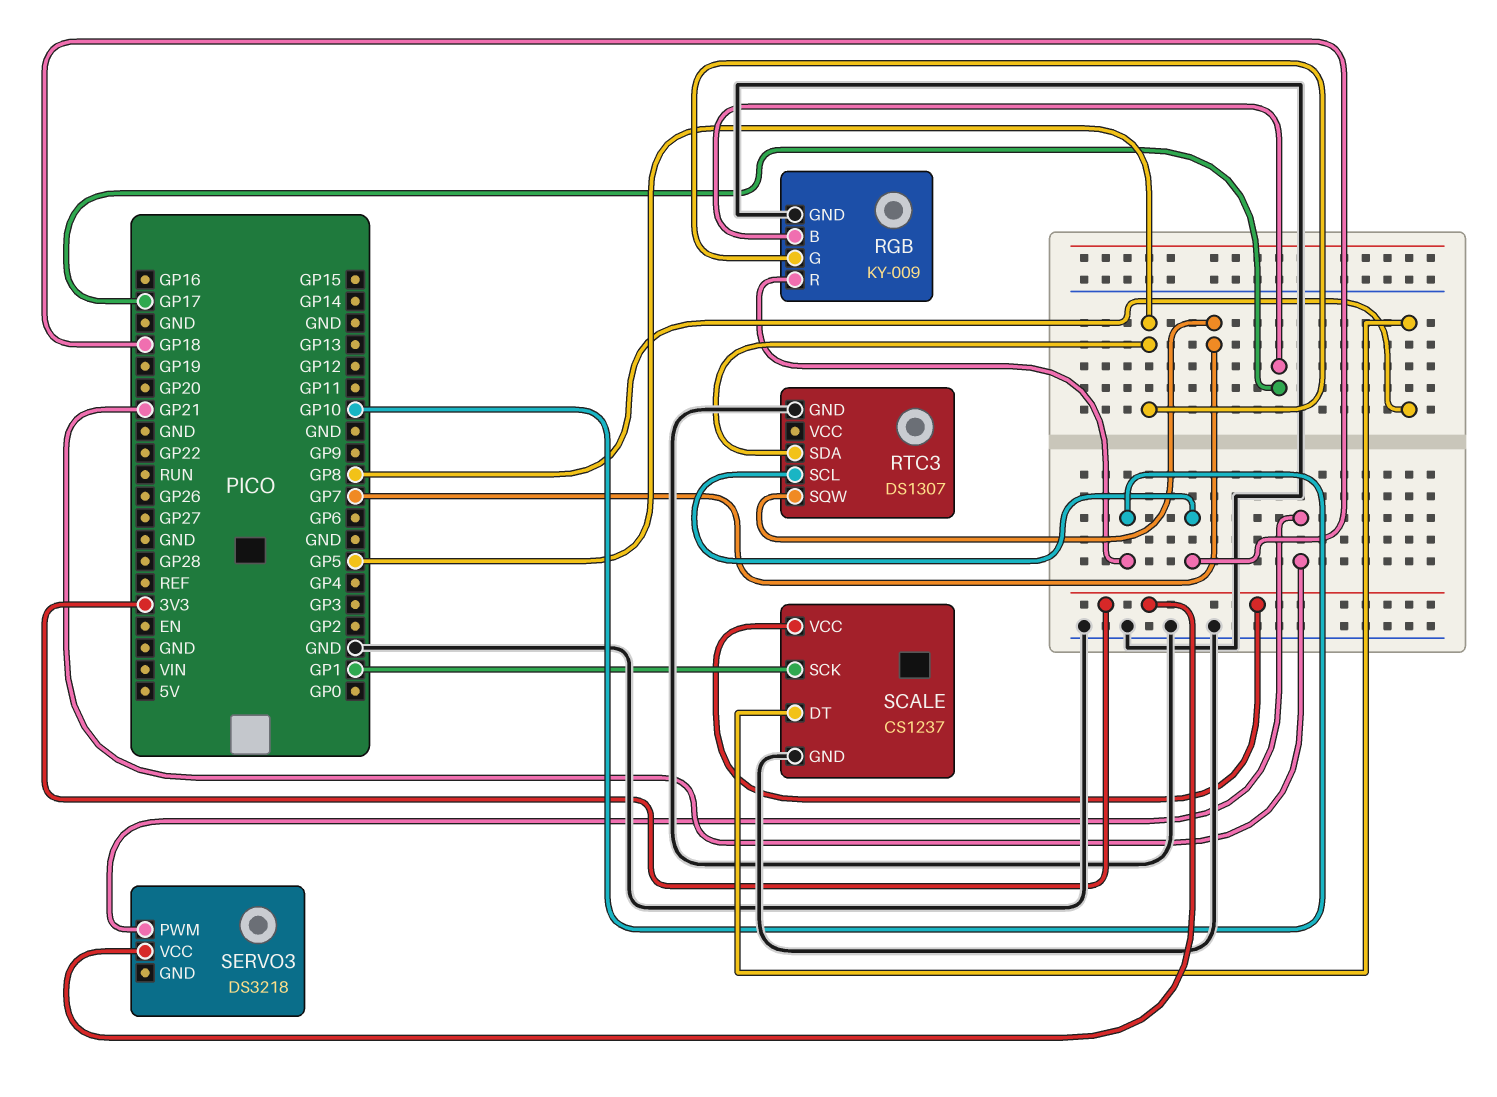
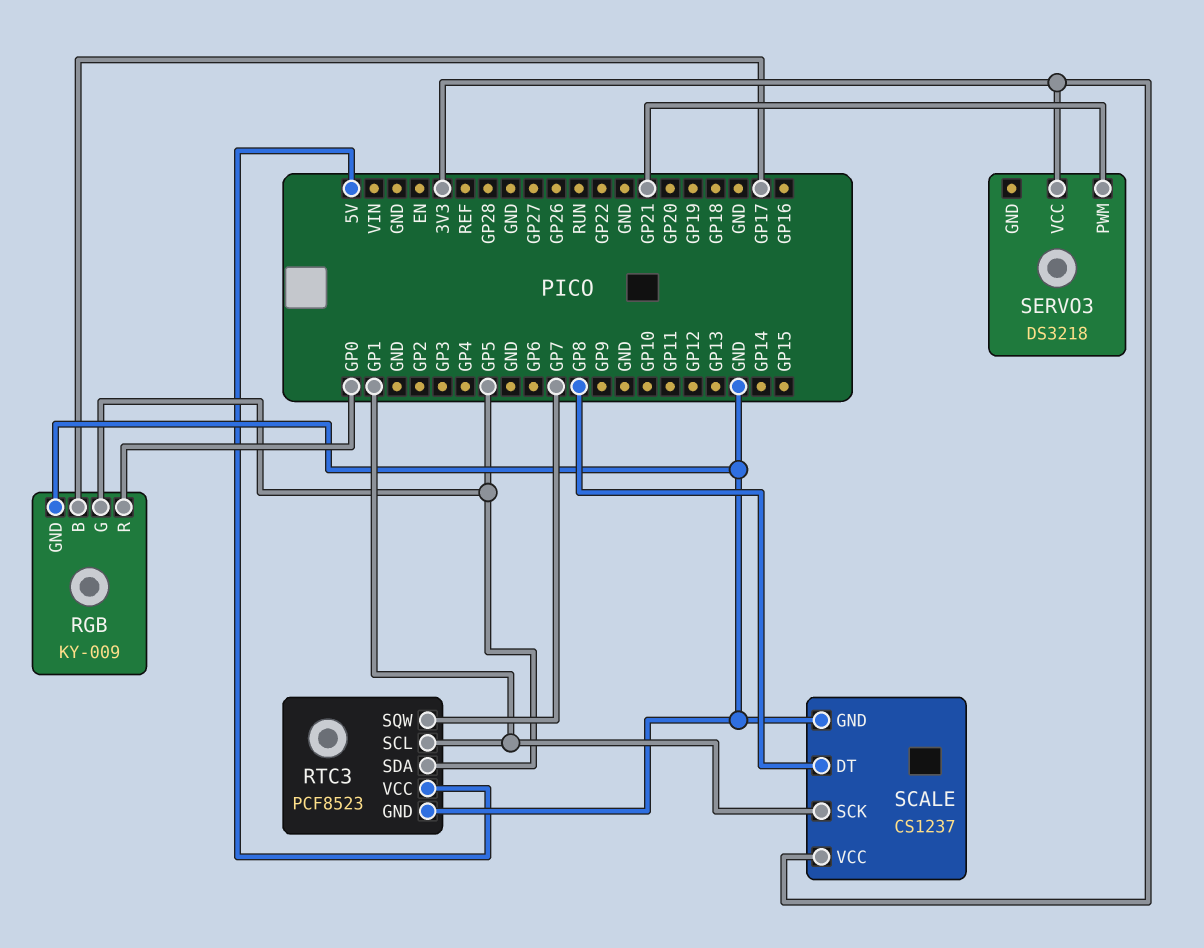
RGB pin R: GP10 -> GP0
RTC3: DS1307 -> PCF8523
RTC3 pin SCL: GP18 -> GP1
RTC3 pin VCC: none -> 5V

